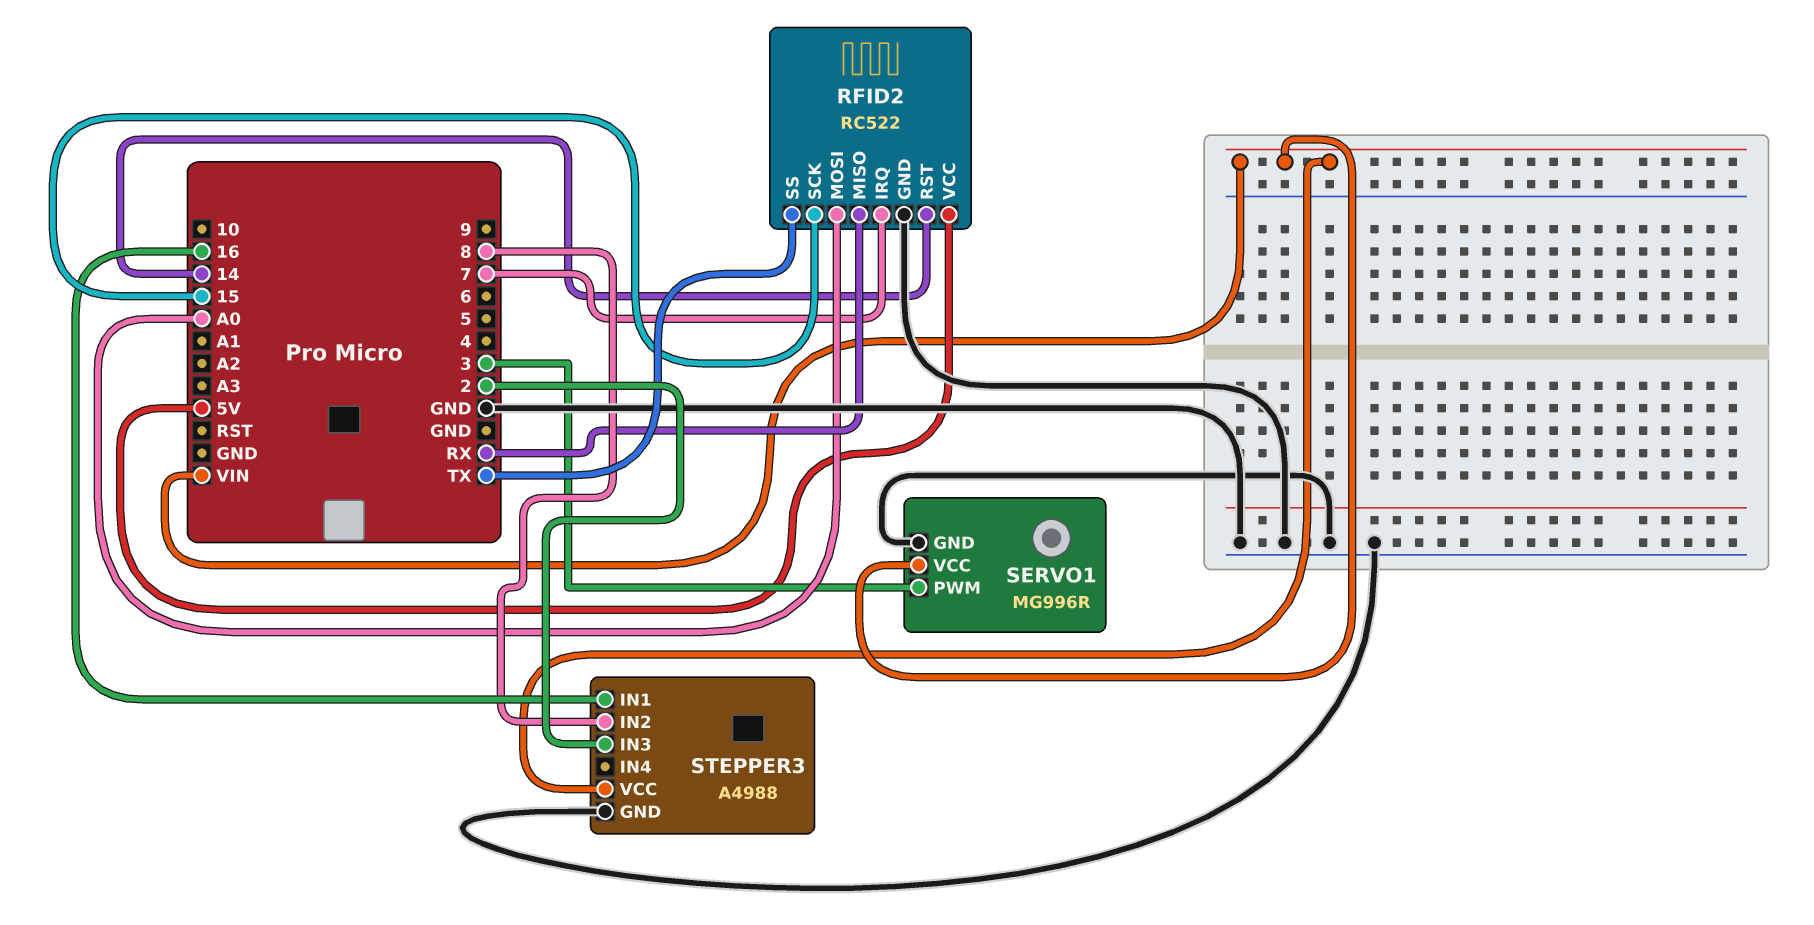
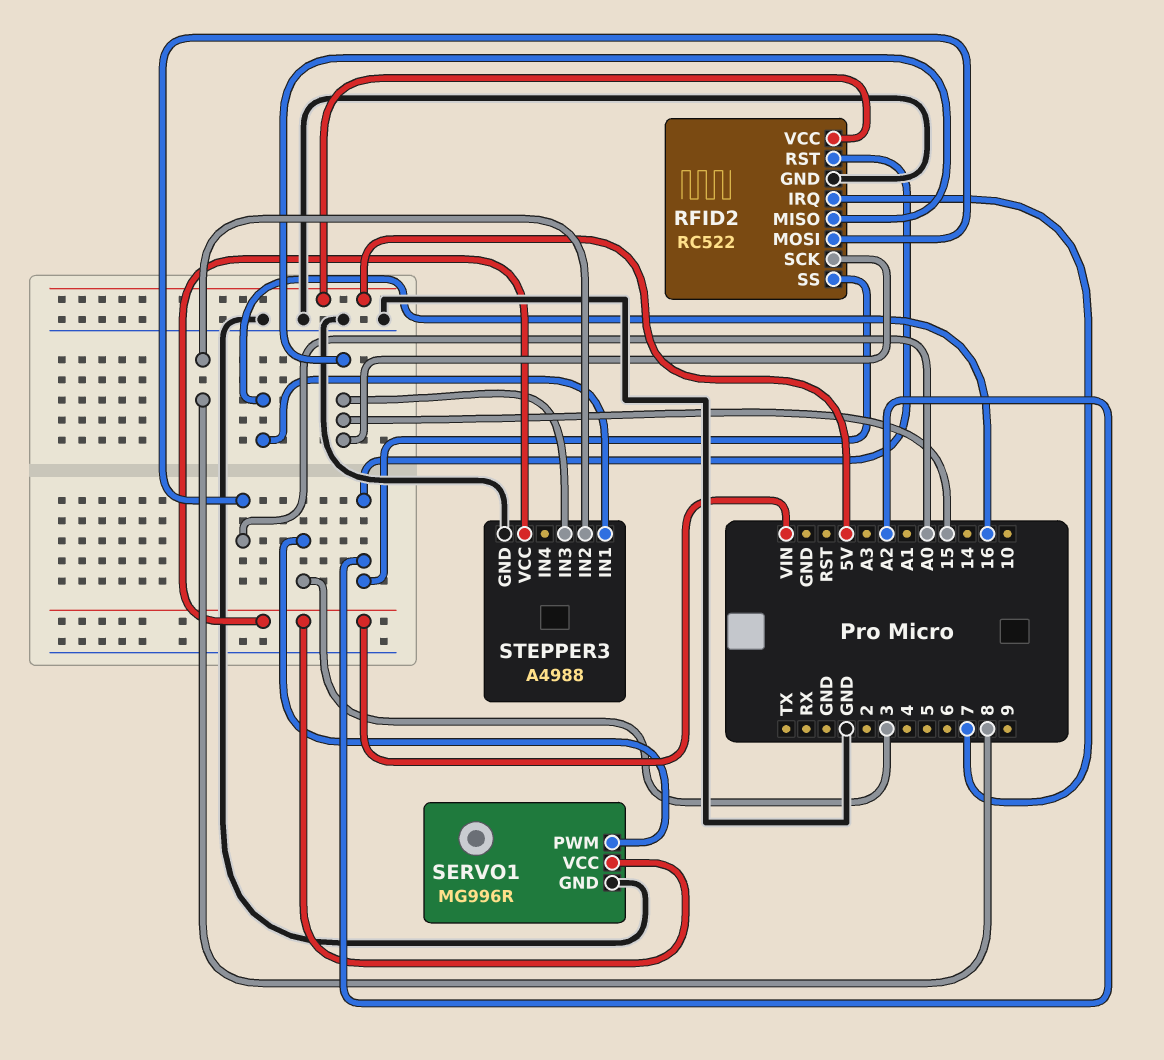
RFID2 pin MISO: RX -> 15
RFID2 pin RST: 14 -> A2
RFID2 pin SS: TX -> A2
STEPPER3 pin IN3: 2 -> 15

